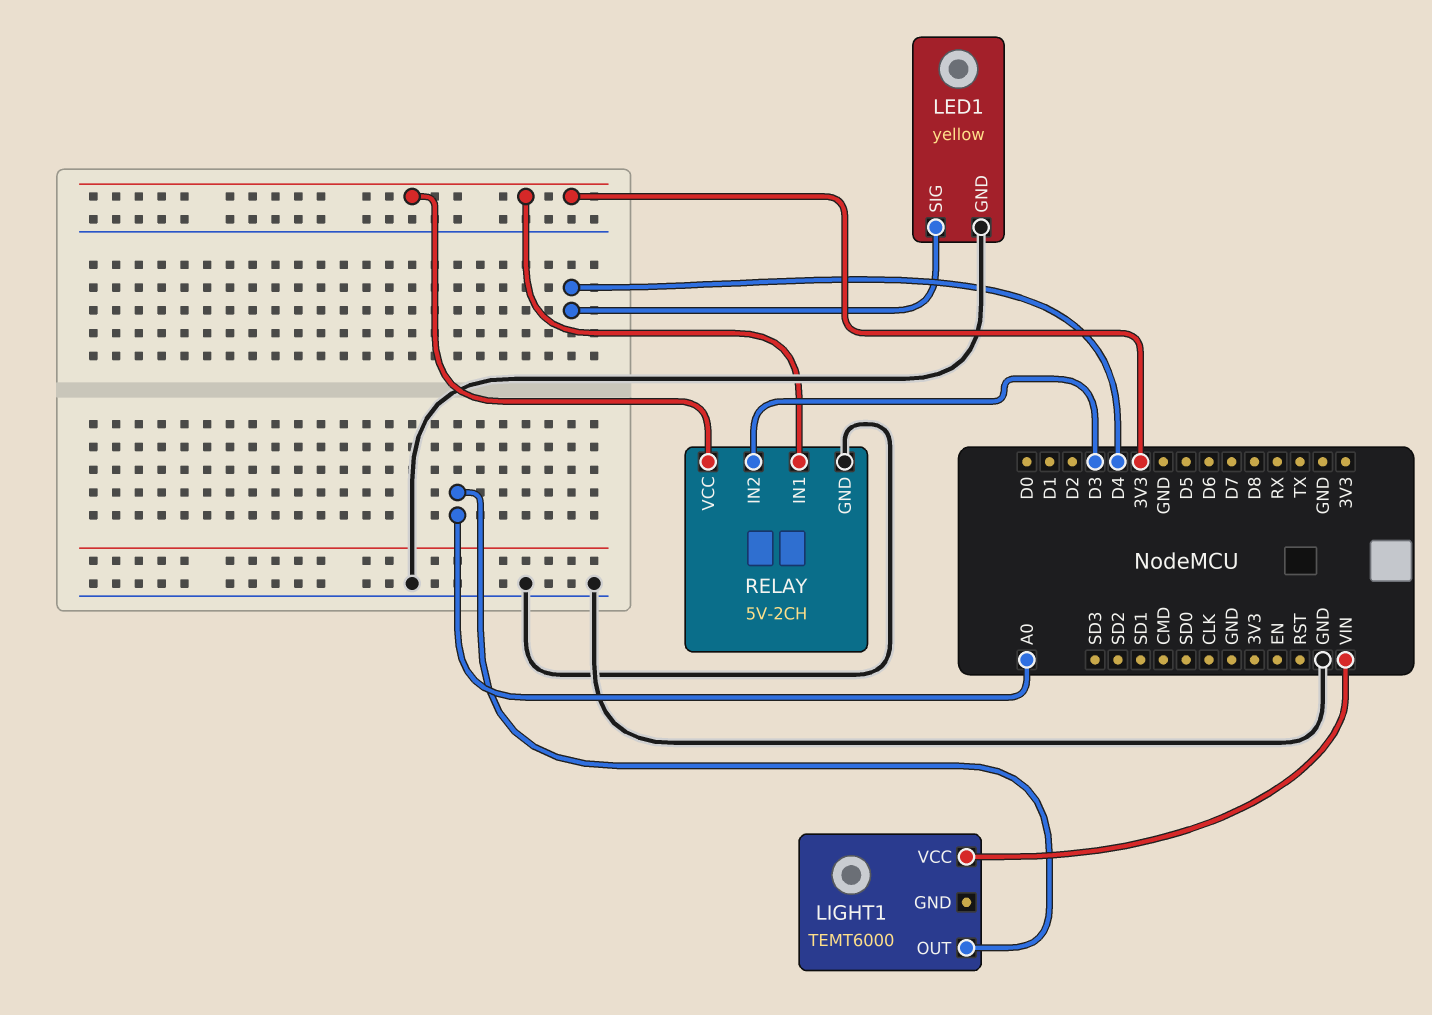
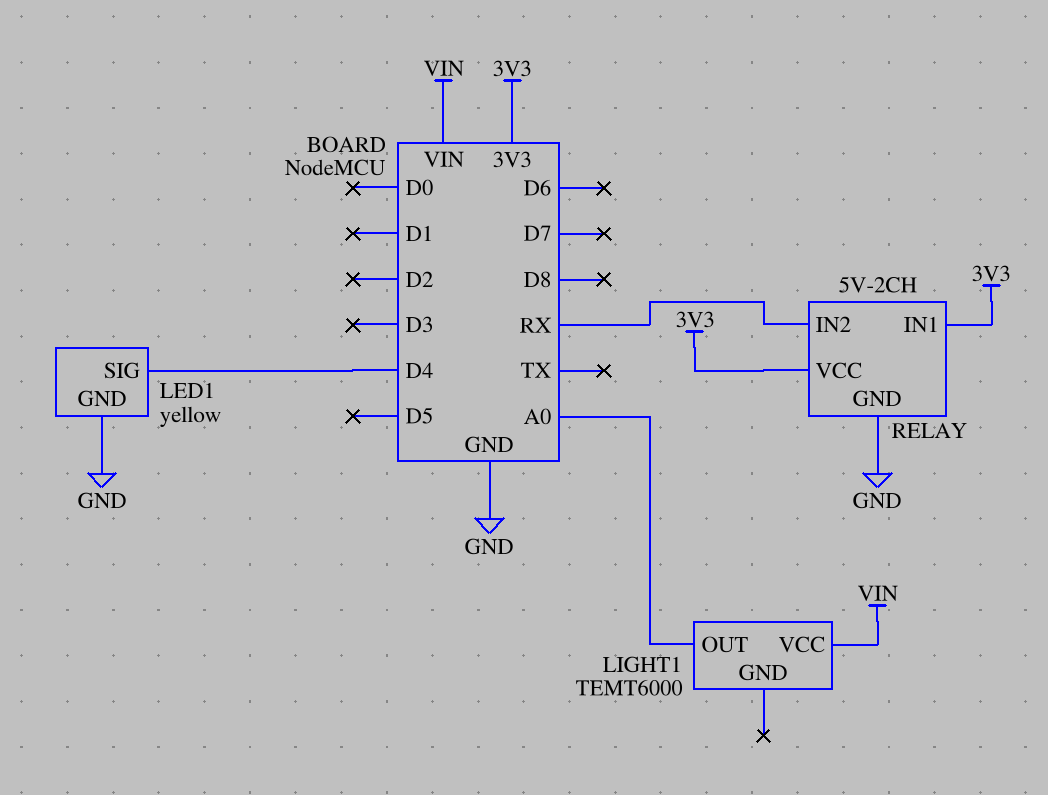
RELAY pin IN2: D3 -> RX

